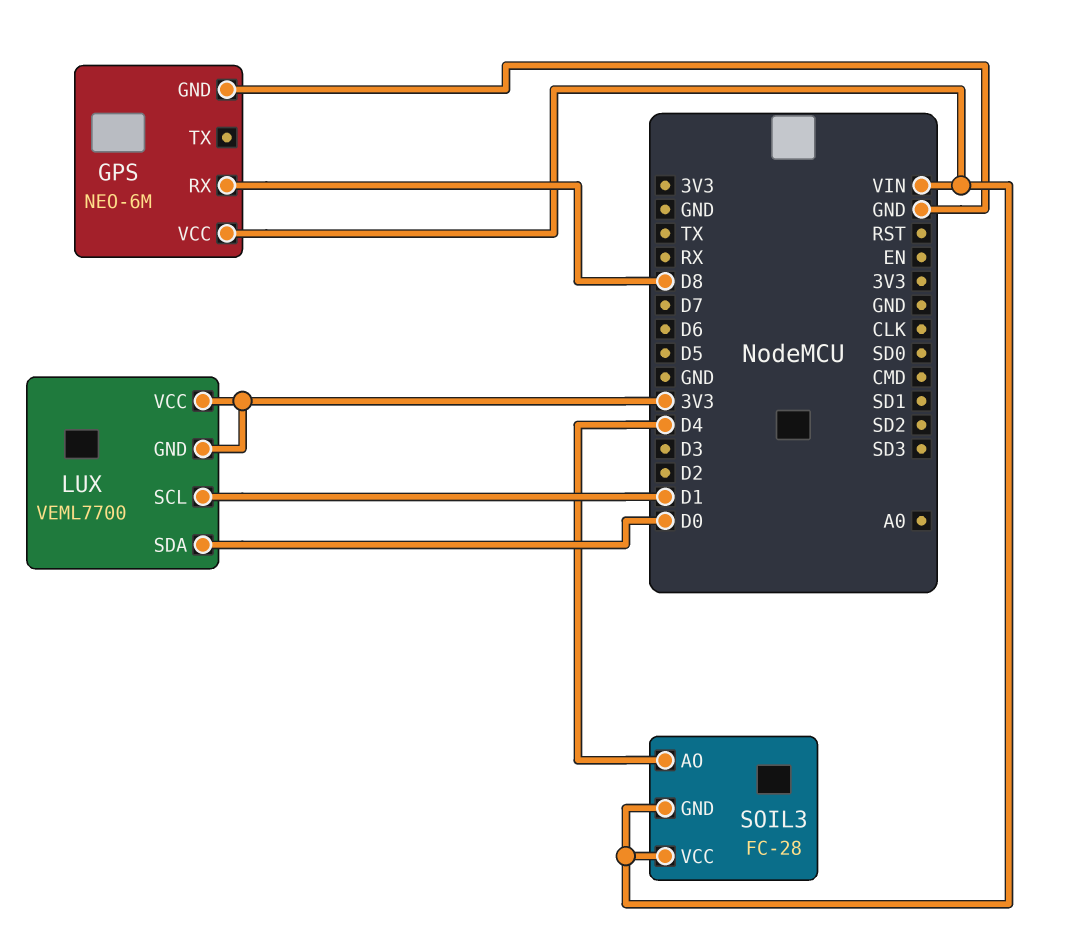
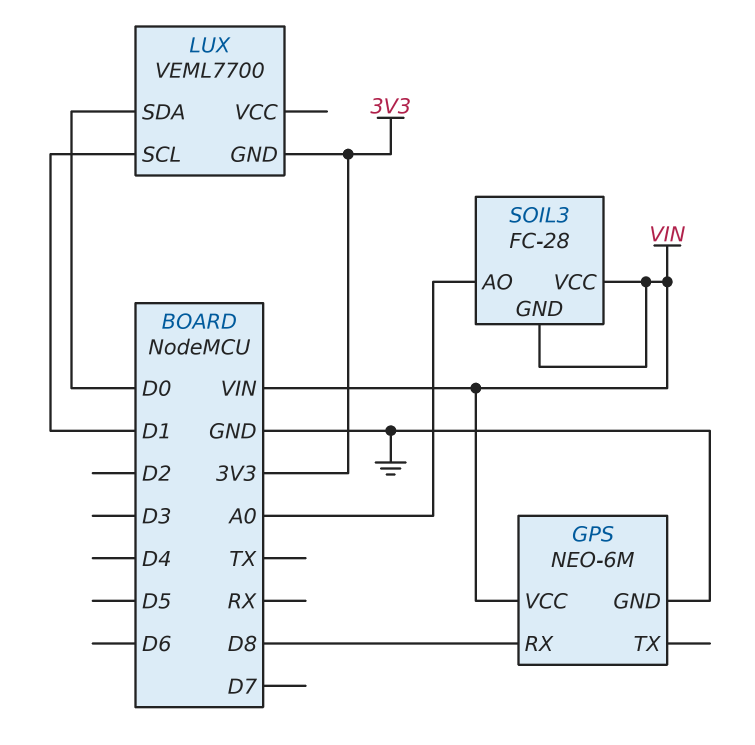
LUX pin VCC: 3V3 -> none
SOIL3 pin AO: D4 -> A0

